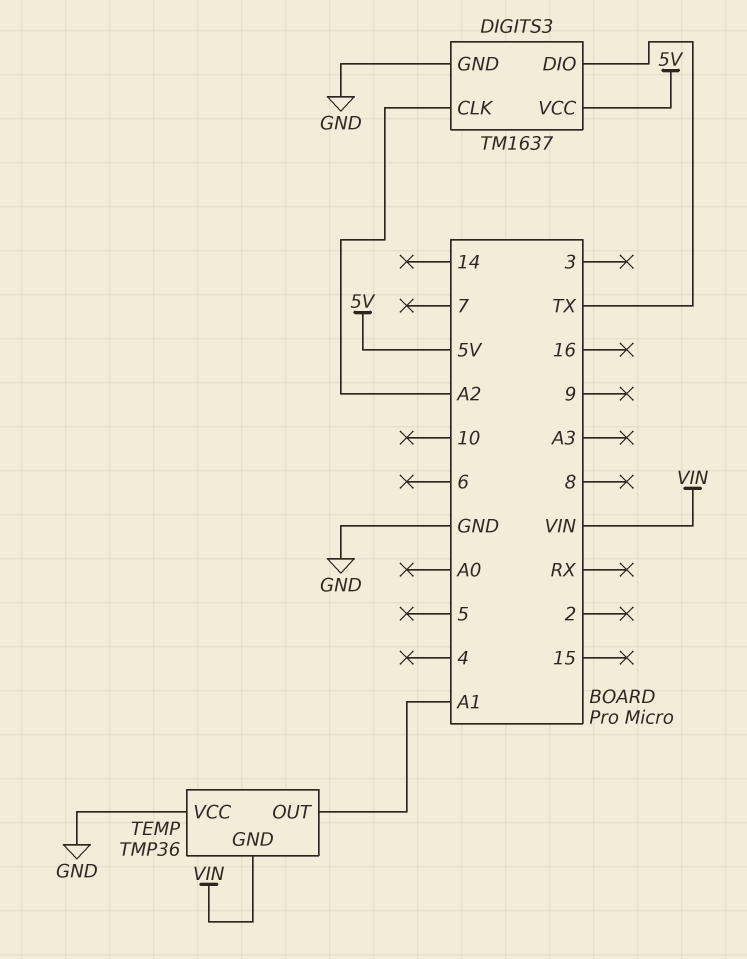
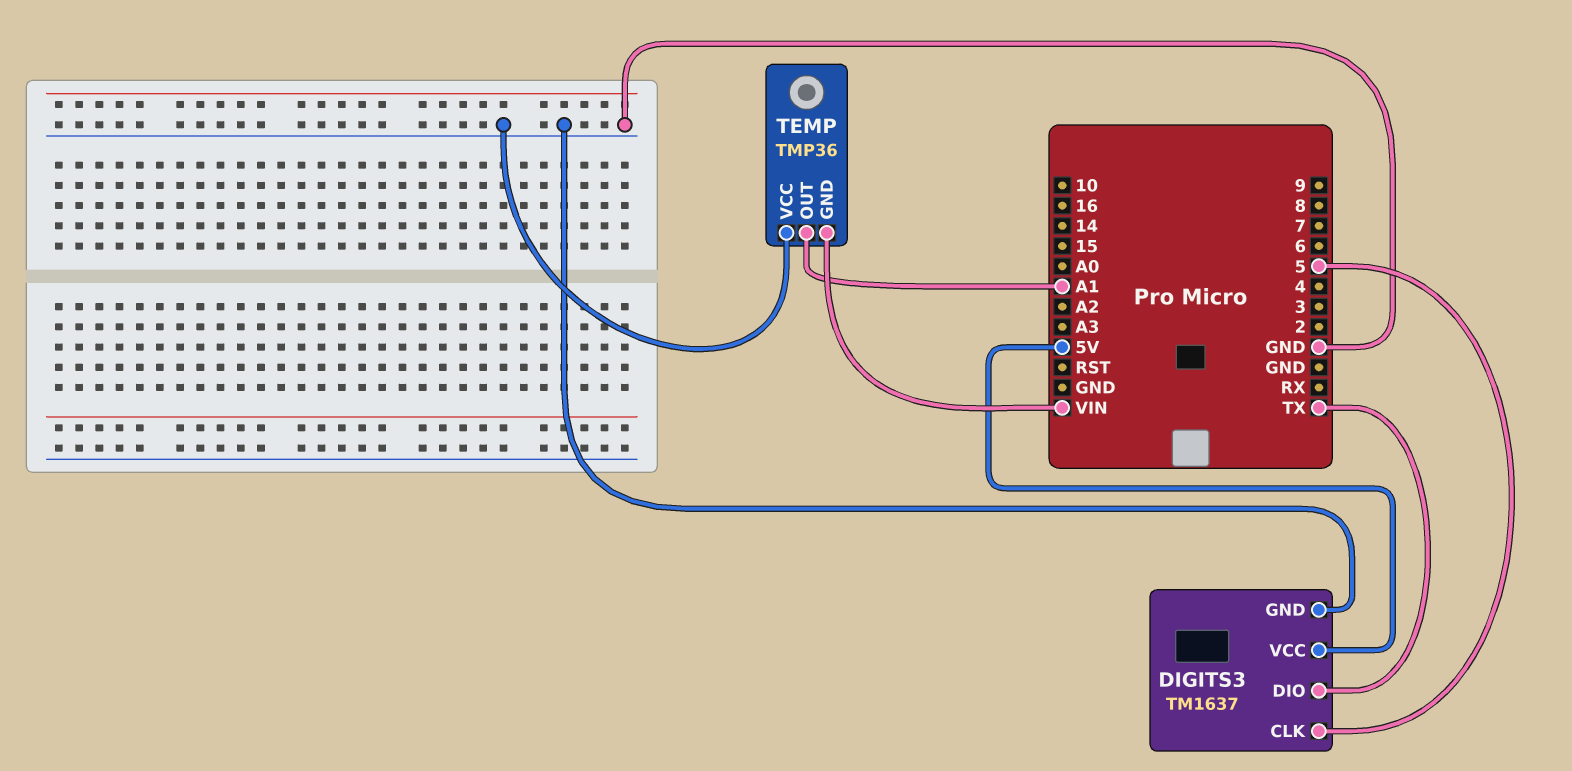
DIGITS3 pin CLK: A2 -> 5

